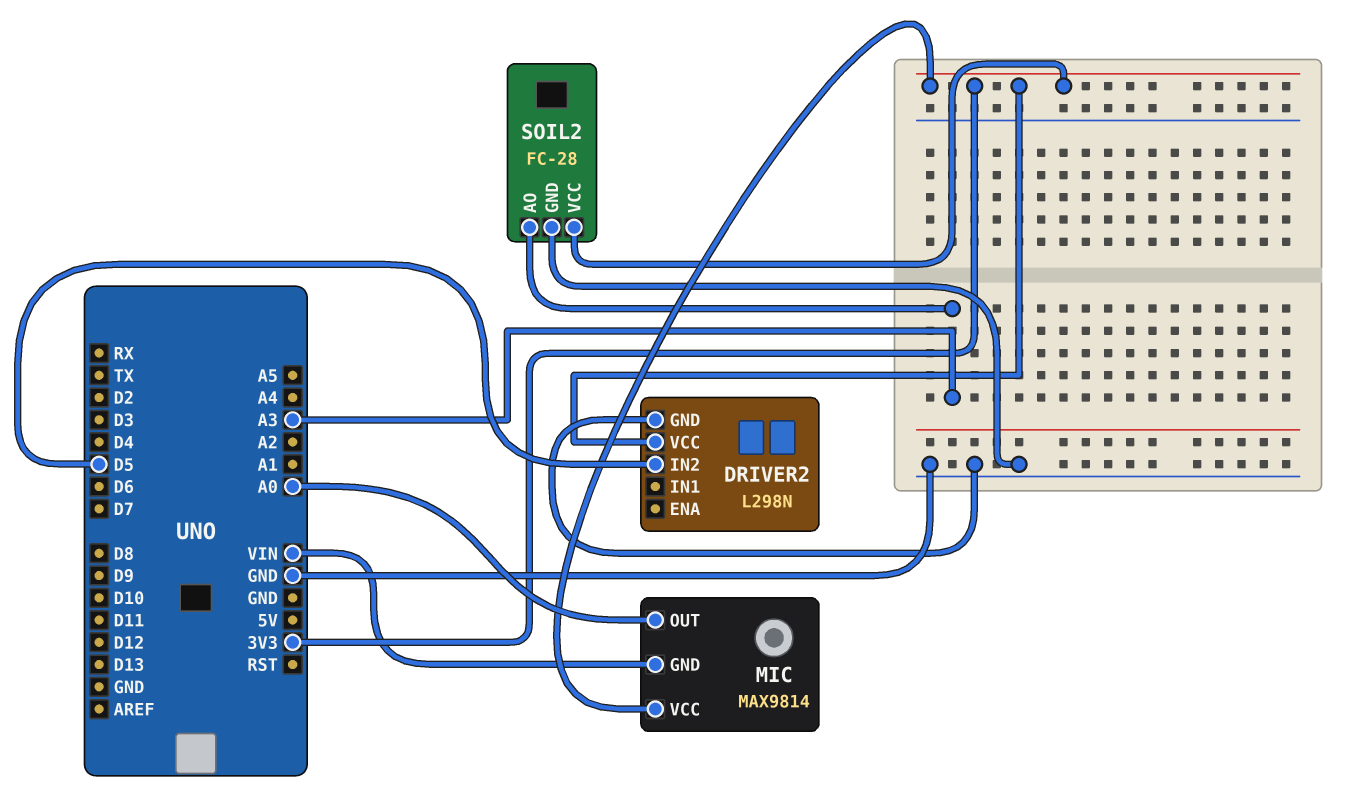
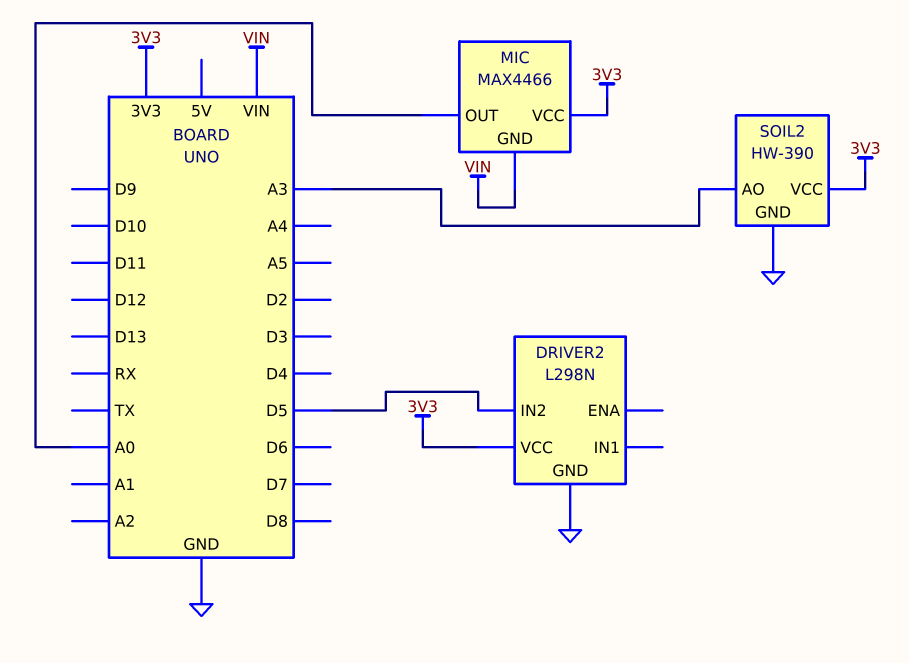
MIC: MAX9814 -> MAX4466
SOIL2: FC-28 -> HW-390

